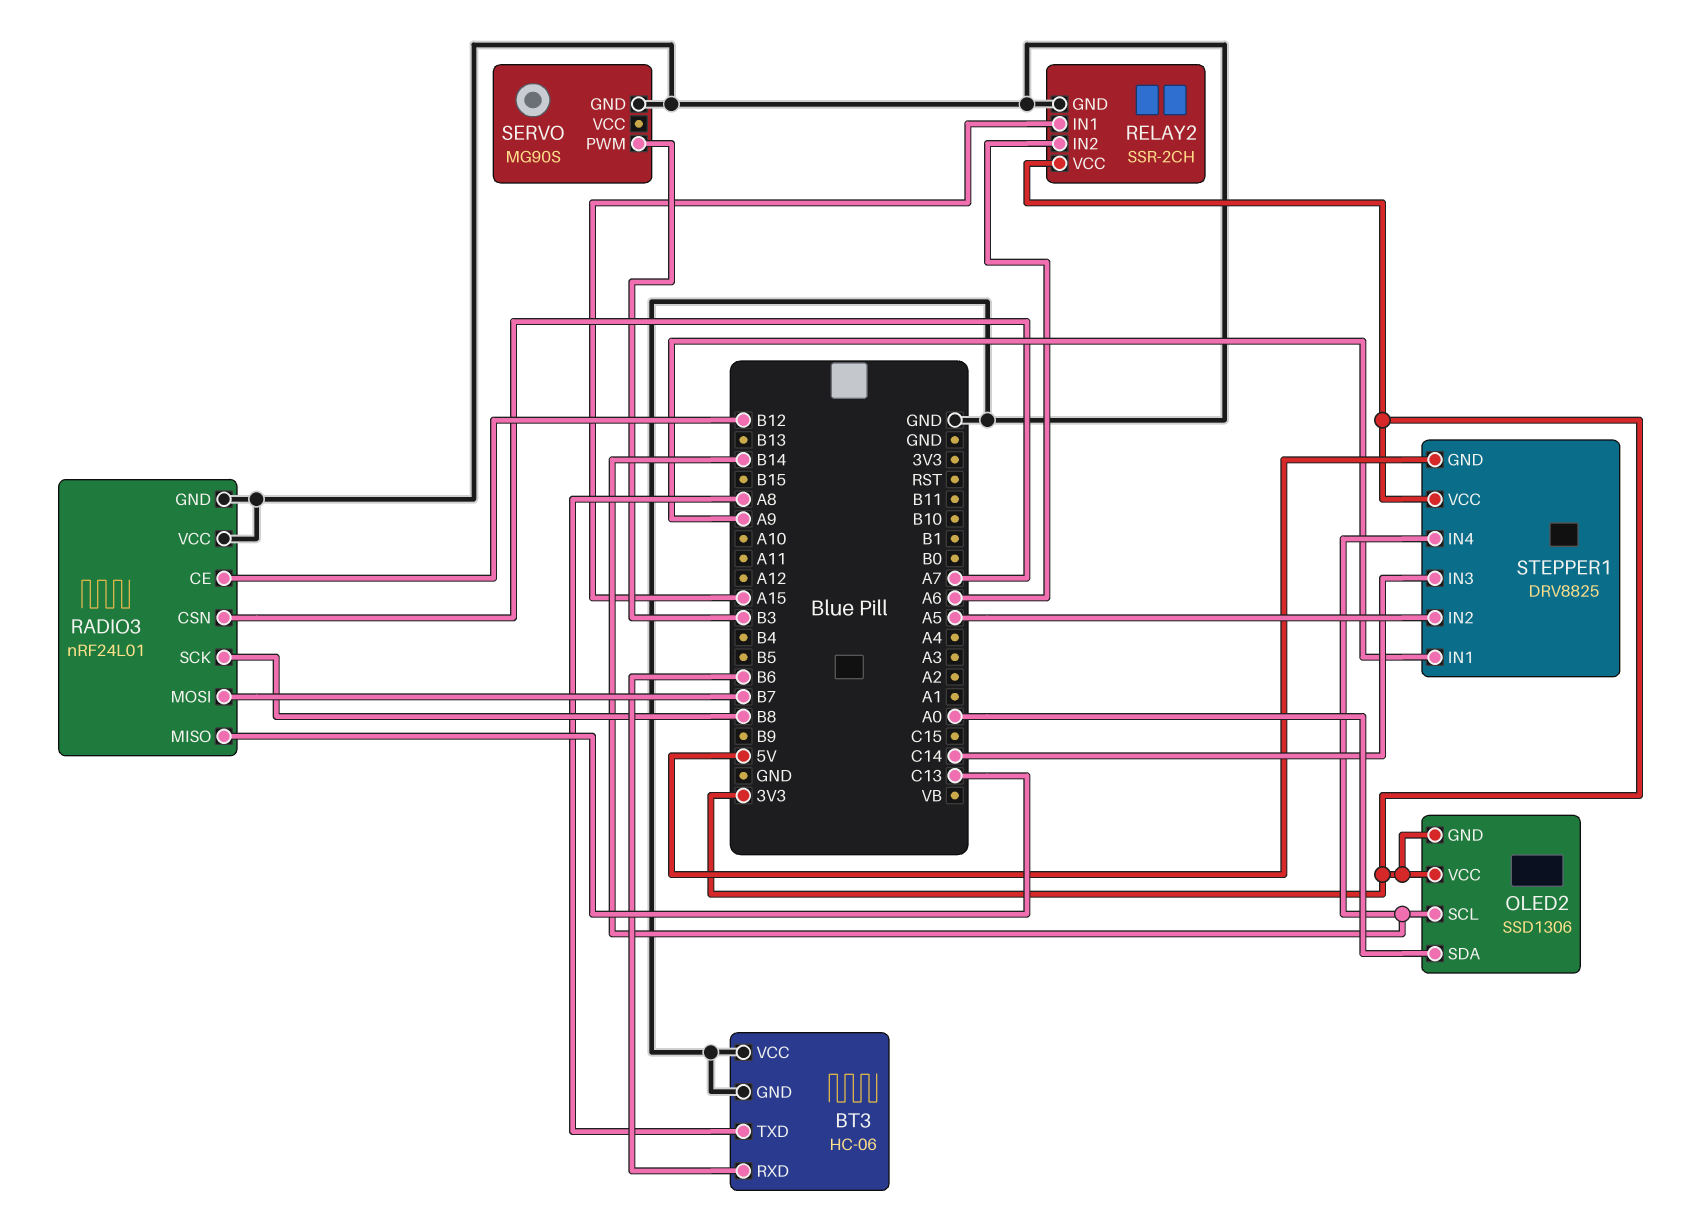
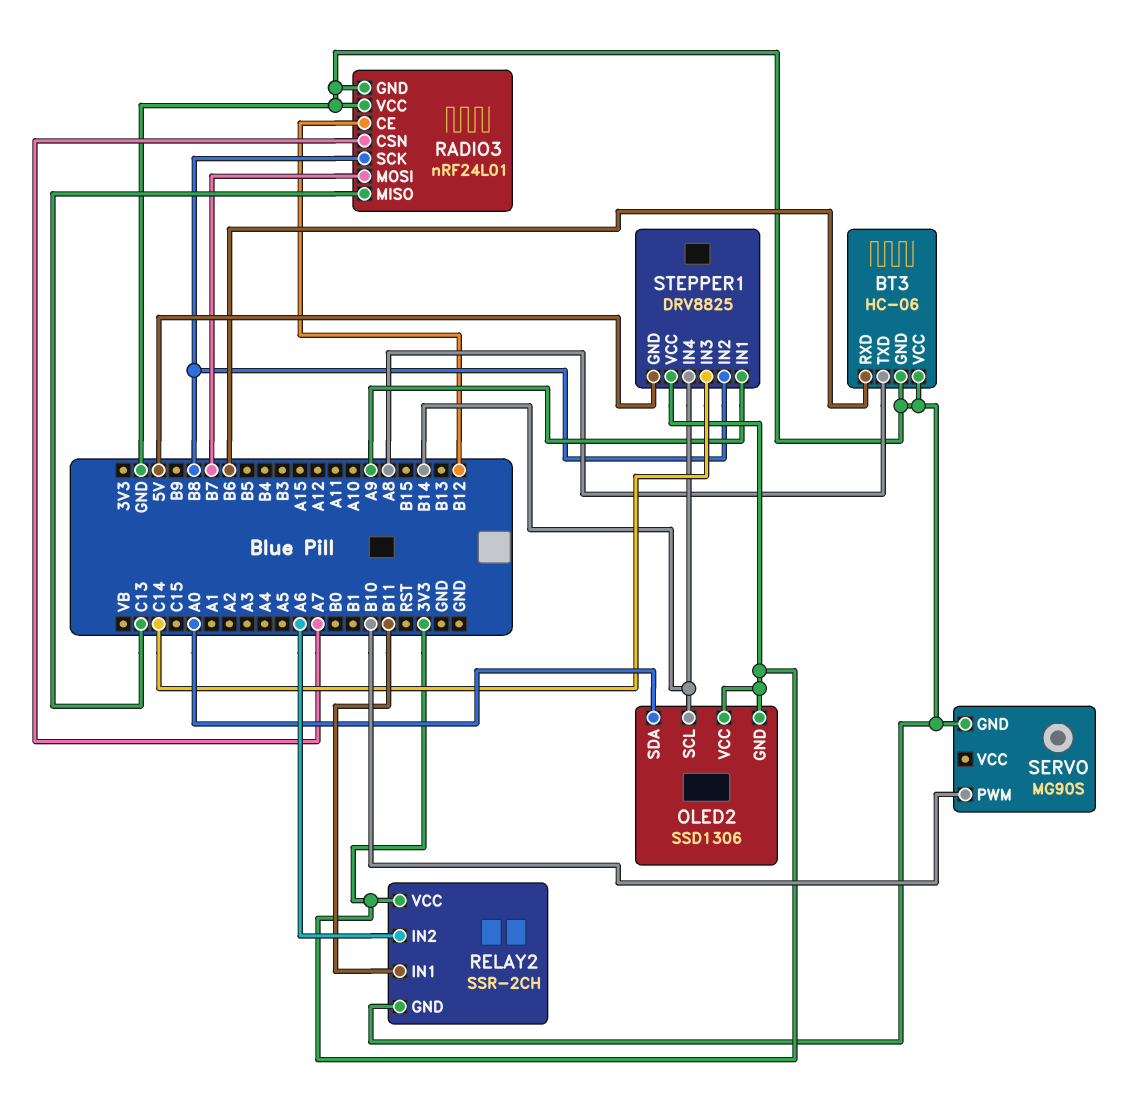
RELAY2 pin IN1: A15 -> B11
SERVO pin PWM: B3 -> B10
STEPPER1 pin IN2: A5 -> B8

